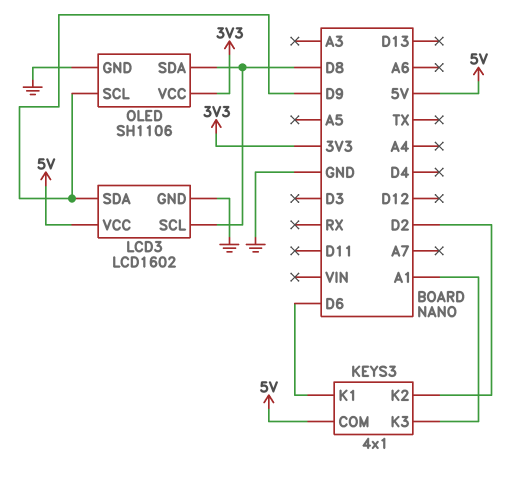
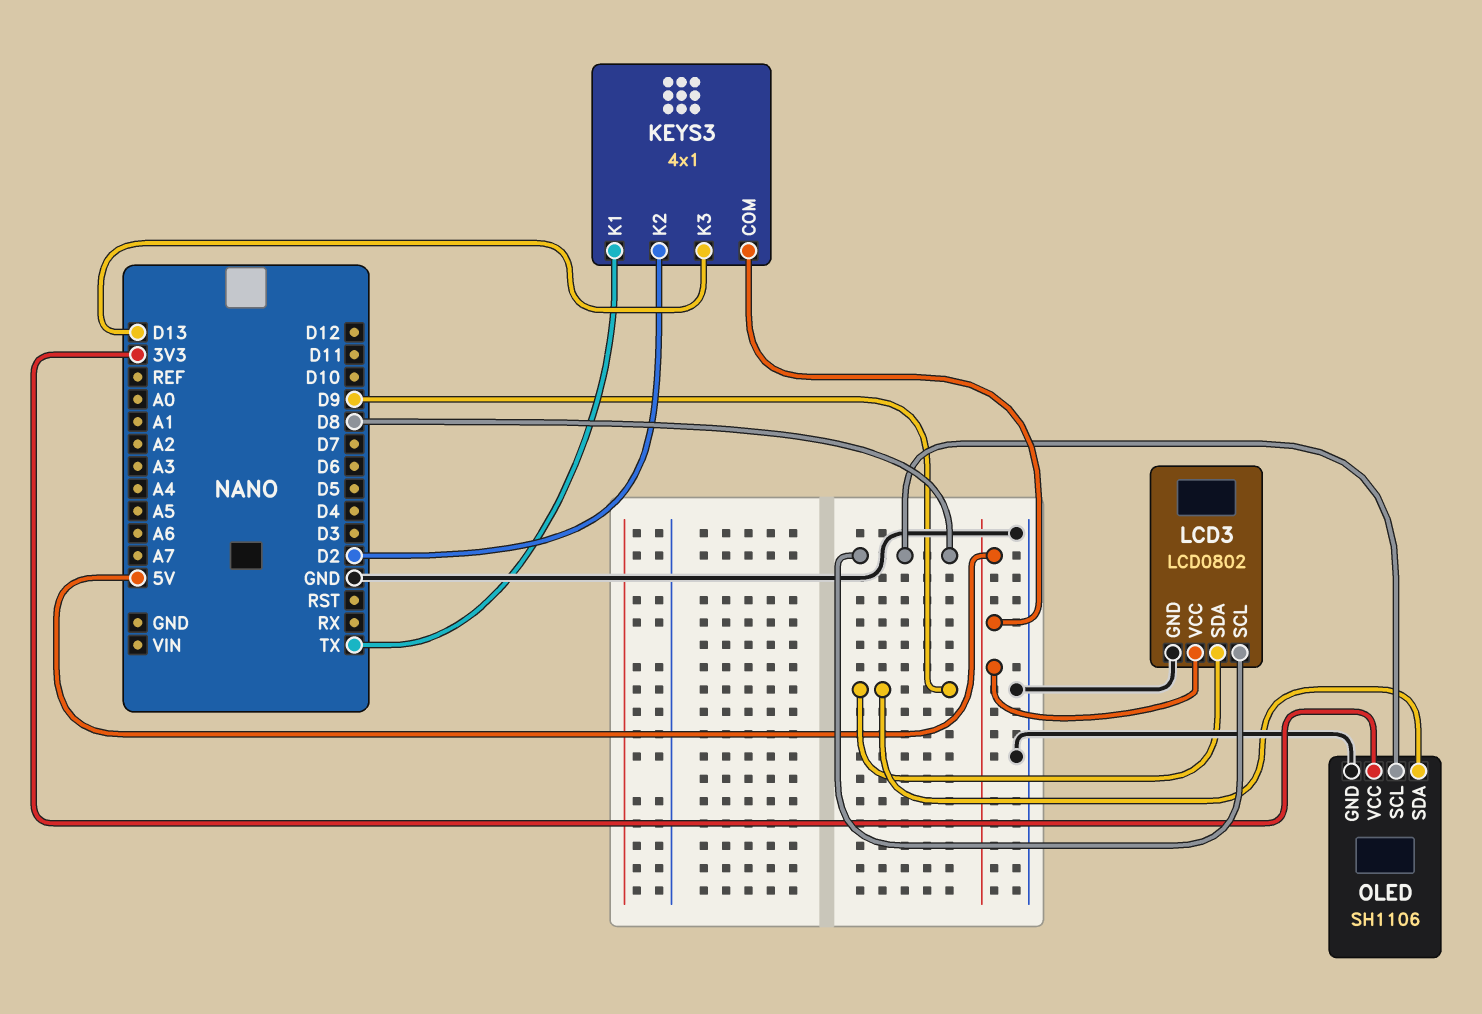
KEYS3 pin K1: D6 -> TX
KEYS3 pin K3: A1 -> D13
LCD3: LCD1602 -> LCD0802
OLED pin SCL: D9 -> D8
OLED pin SDA: D8 -> D9

